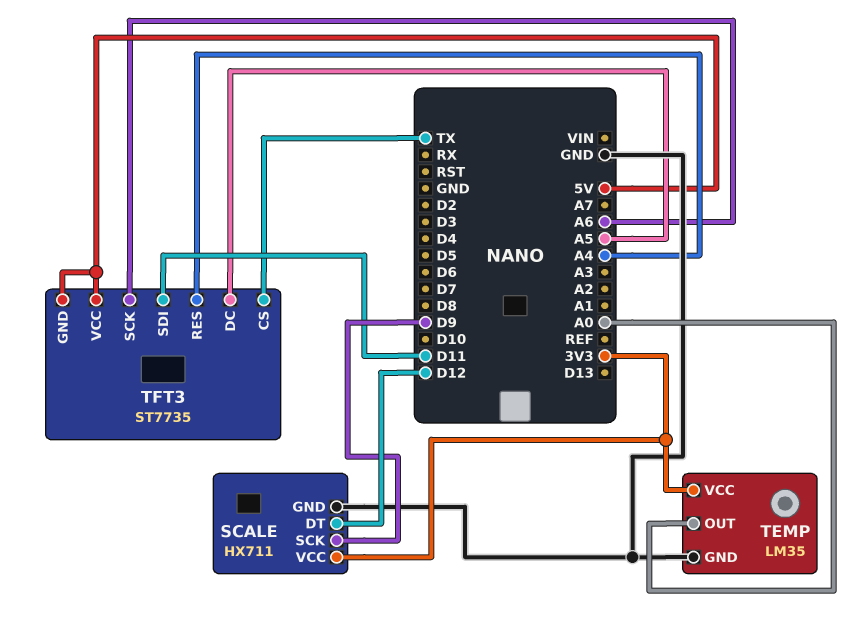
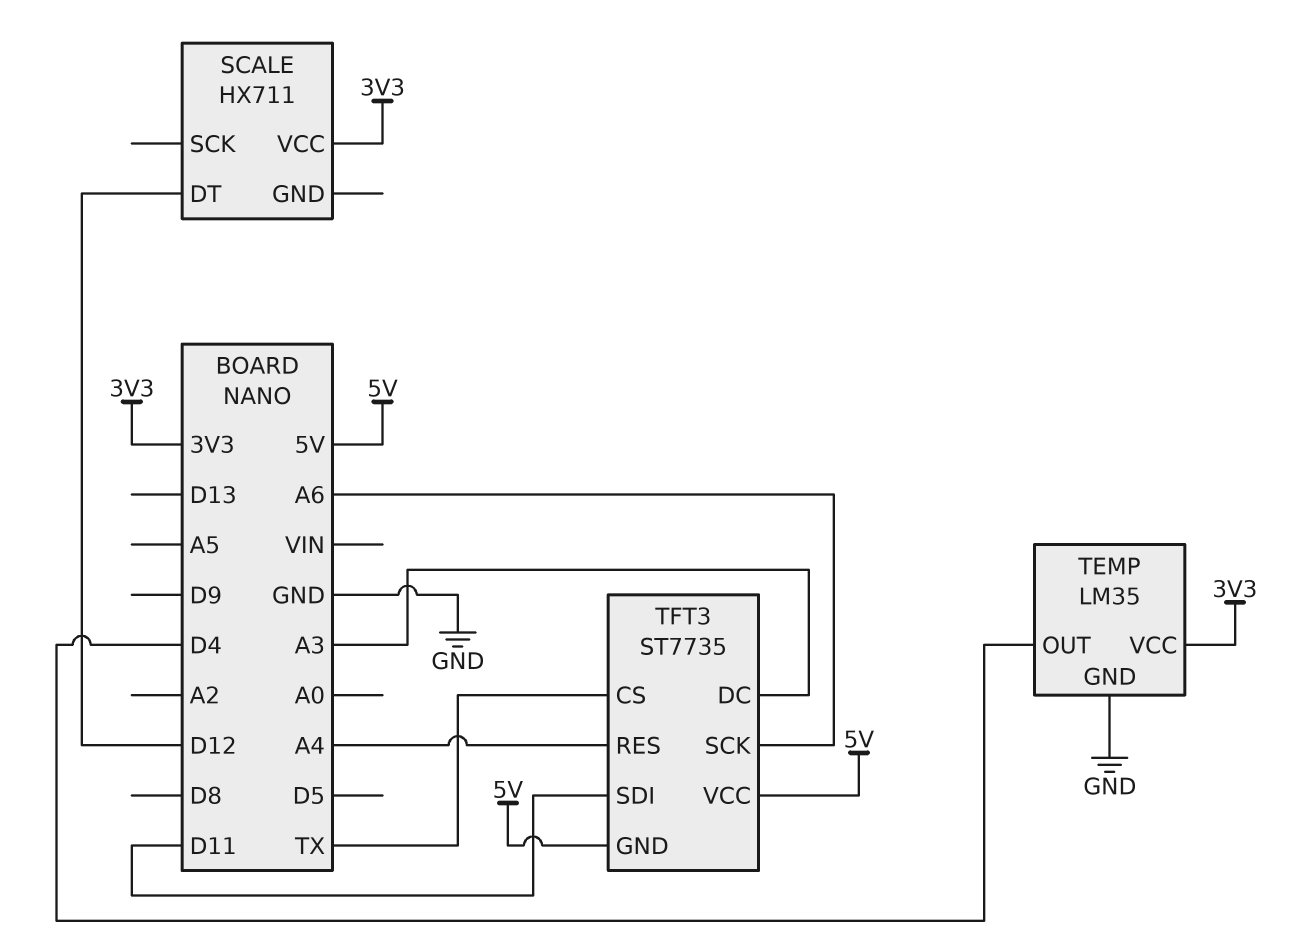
SCALE pin GND: GND -> none
SCALE pin SCK: D9 -> none
TEMP pin OUT: A0 -> D4
TFT3 pin DC: A5 -> A3

